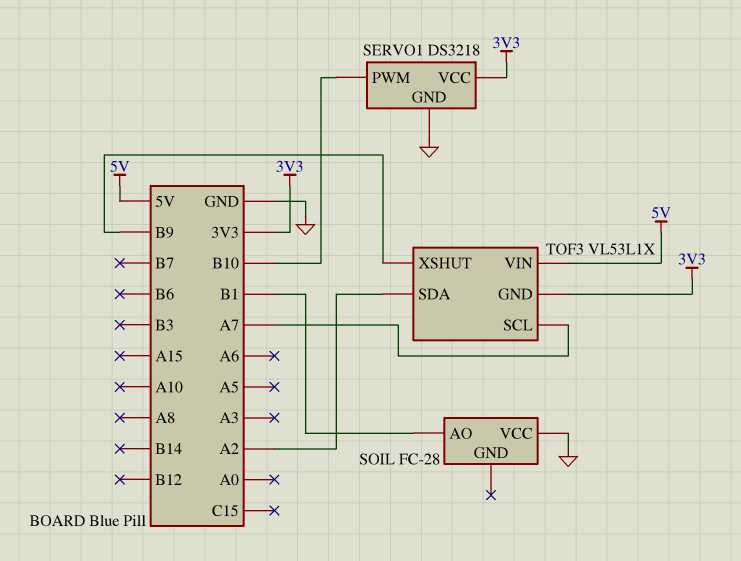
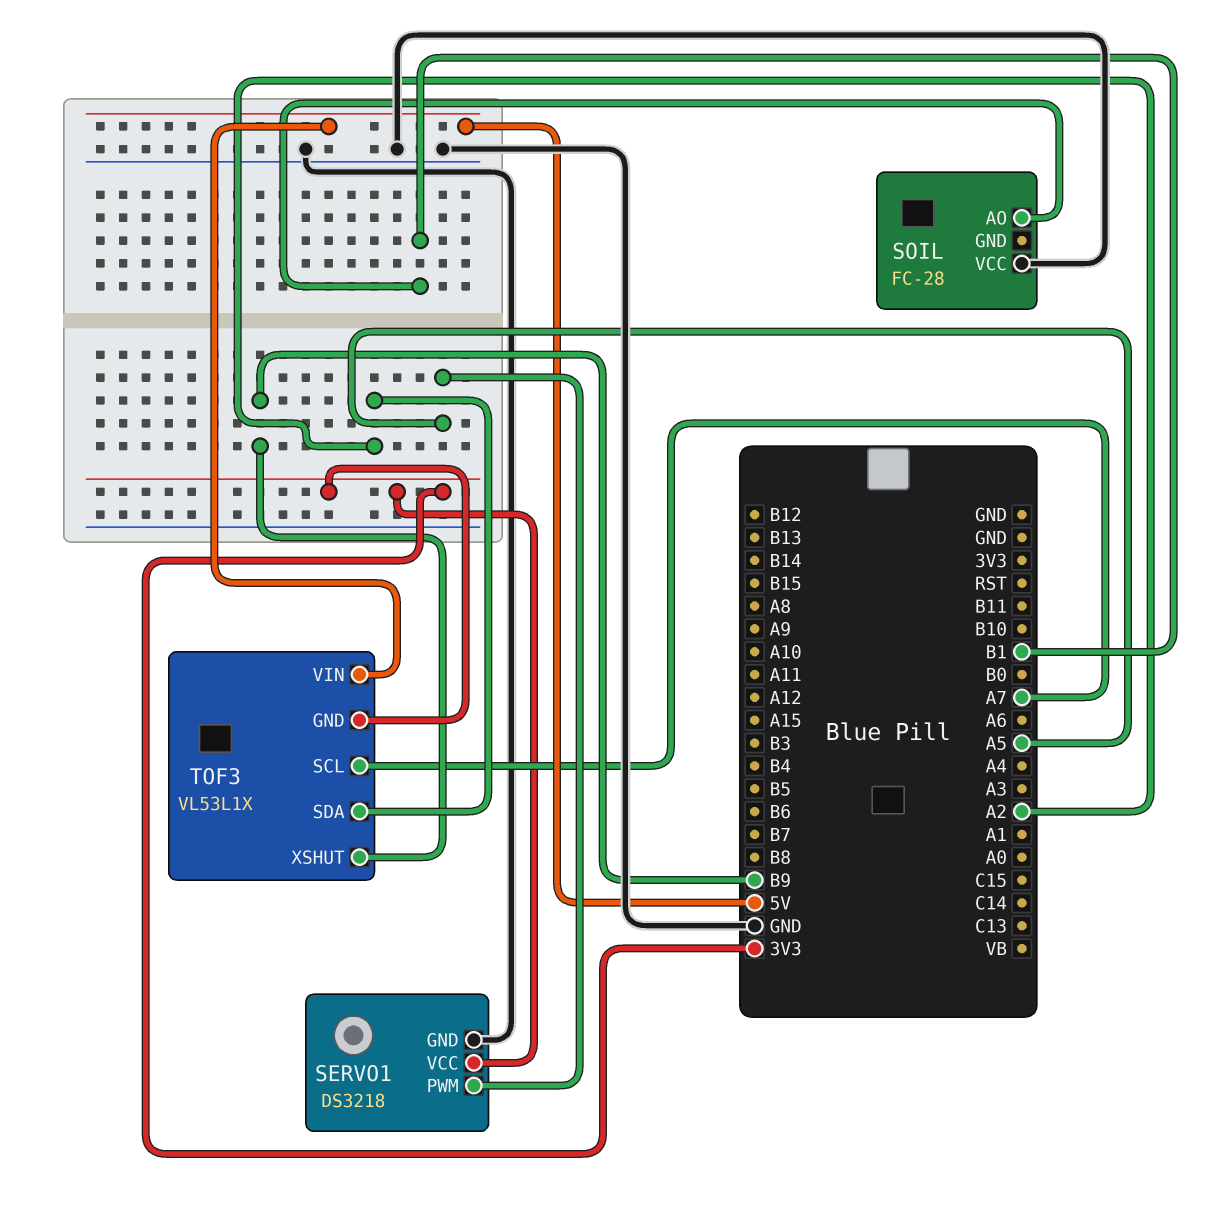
SERVO1 pin PWM: B10 -> A5

